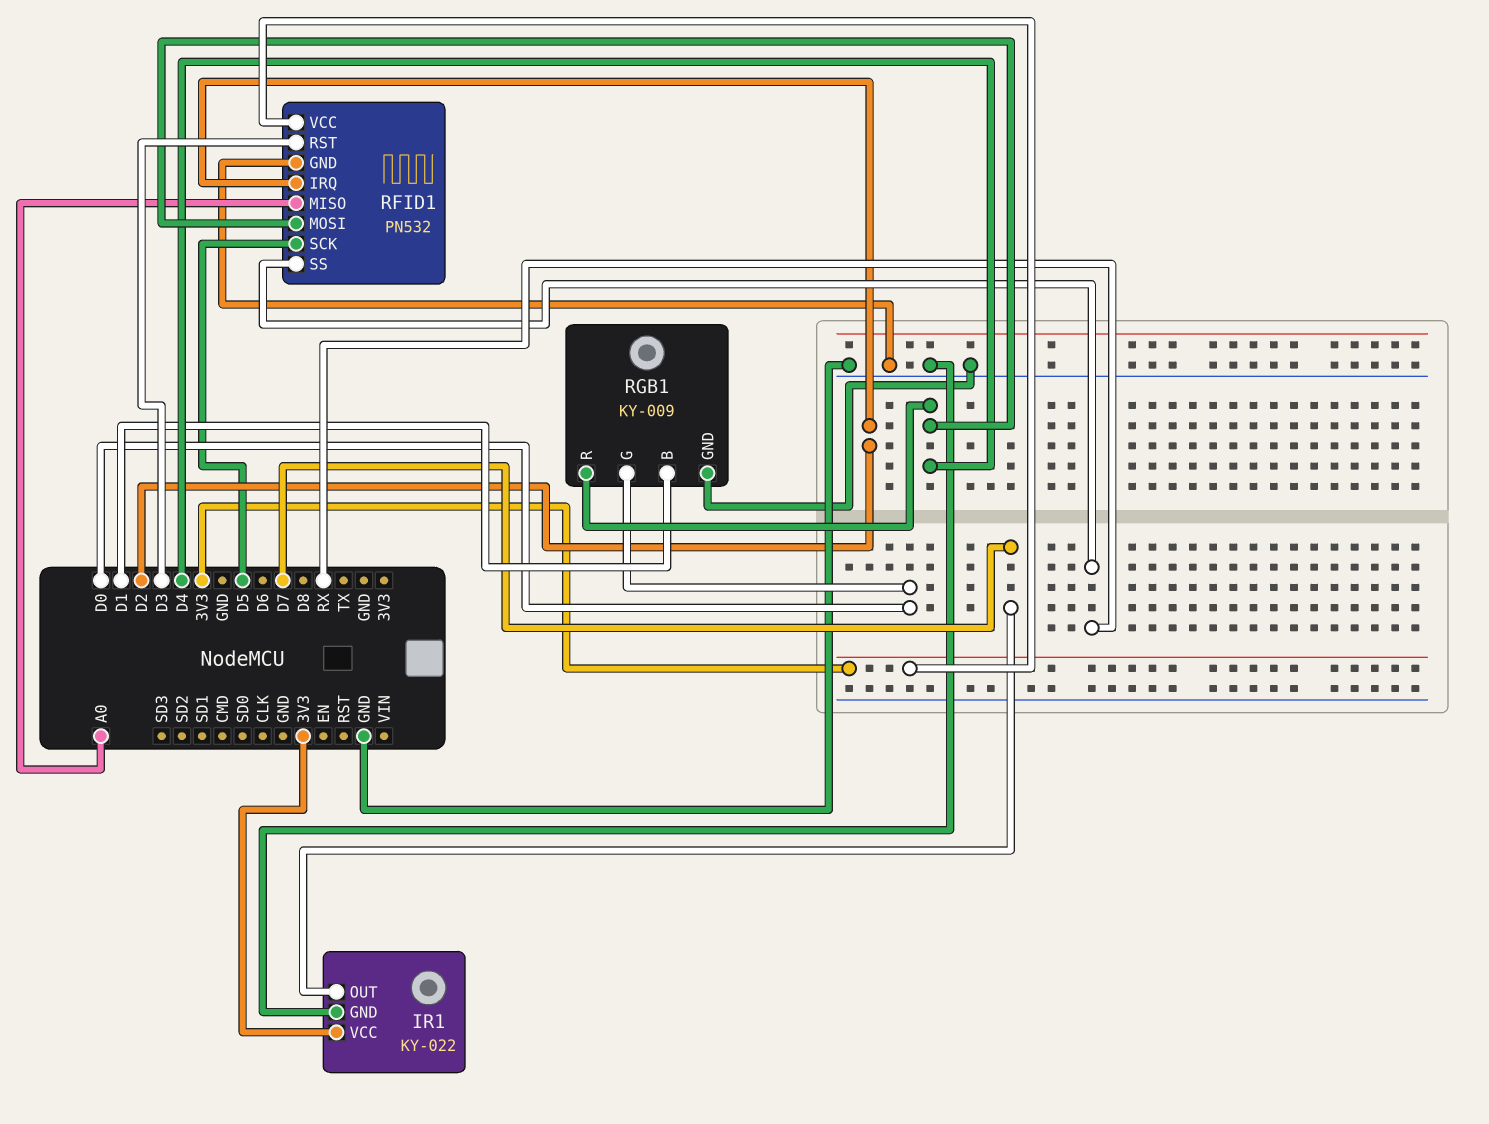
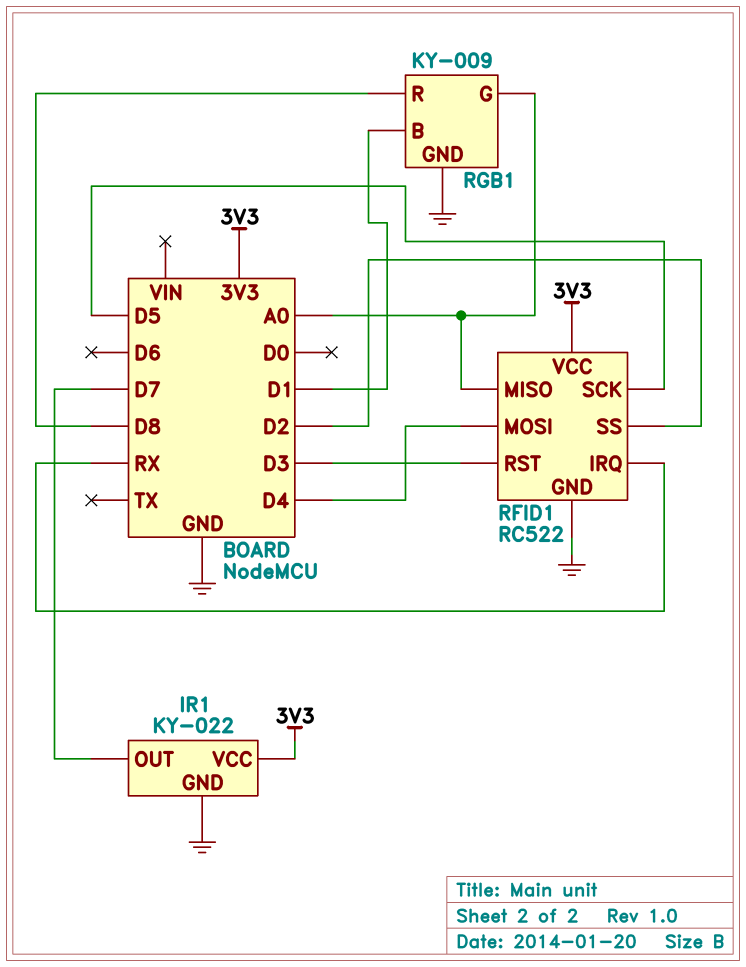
RFID1: PN532 -> RC522
RFID1 pin IRQ: D2 -> RX
RFID1 pin SS: RX -> D2
RGB1 pin G: D0 -> A0
RGB1 pin R: D4 -> D8

